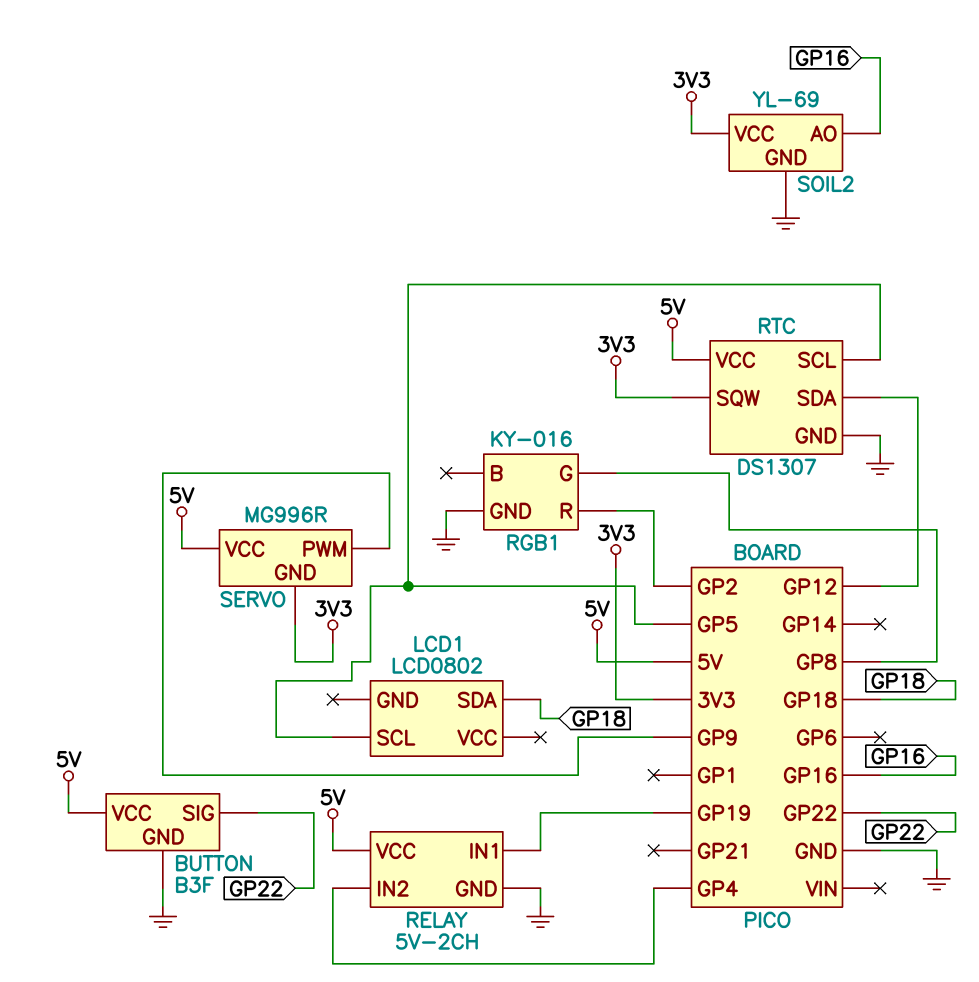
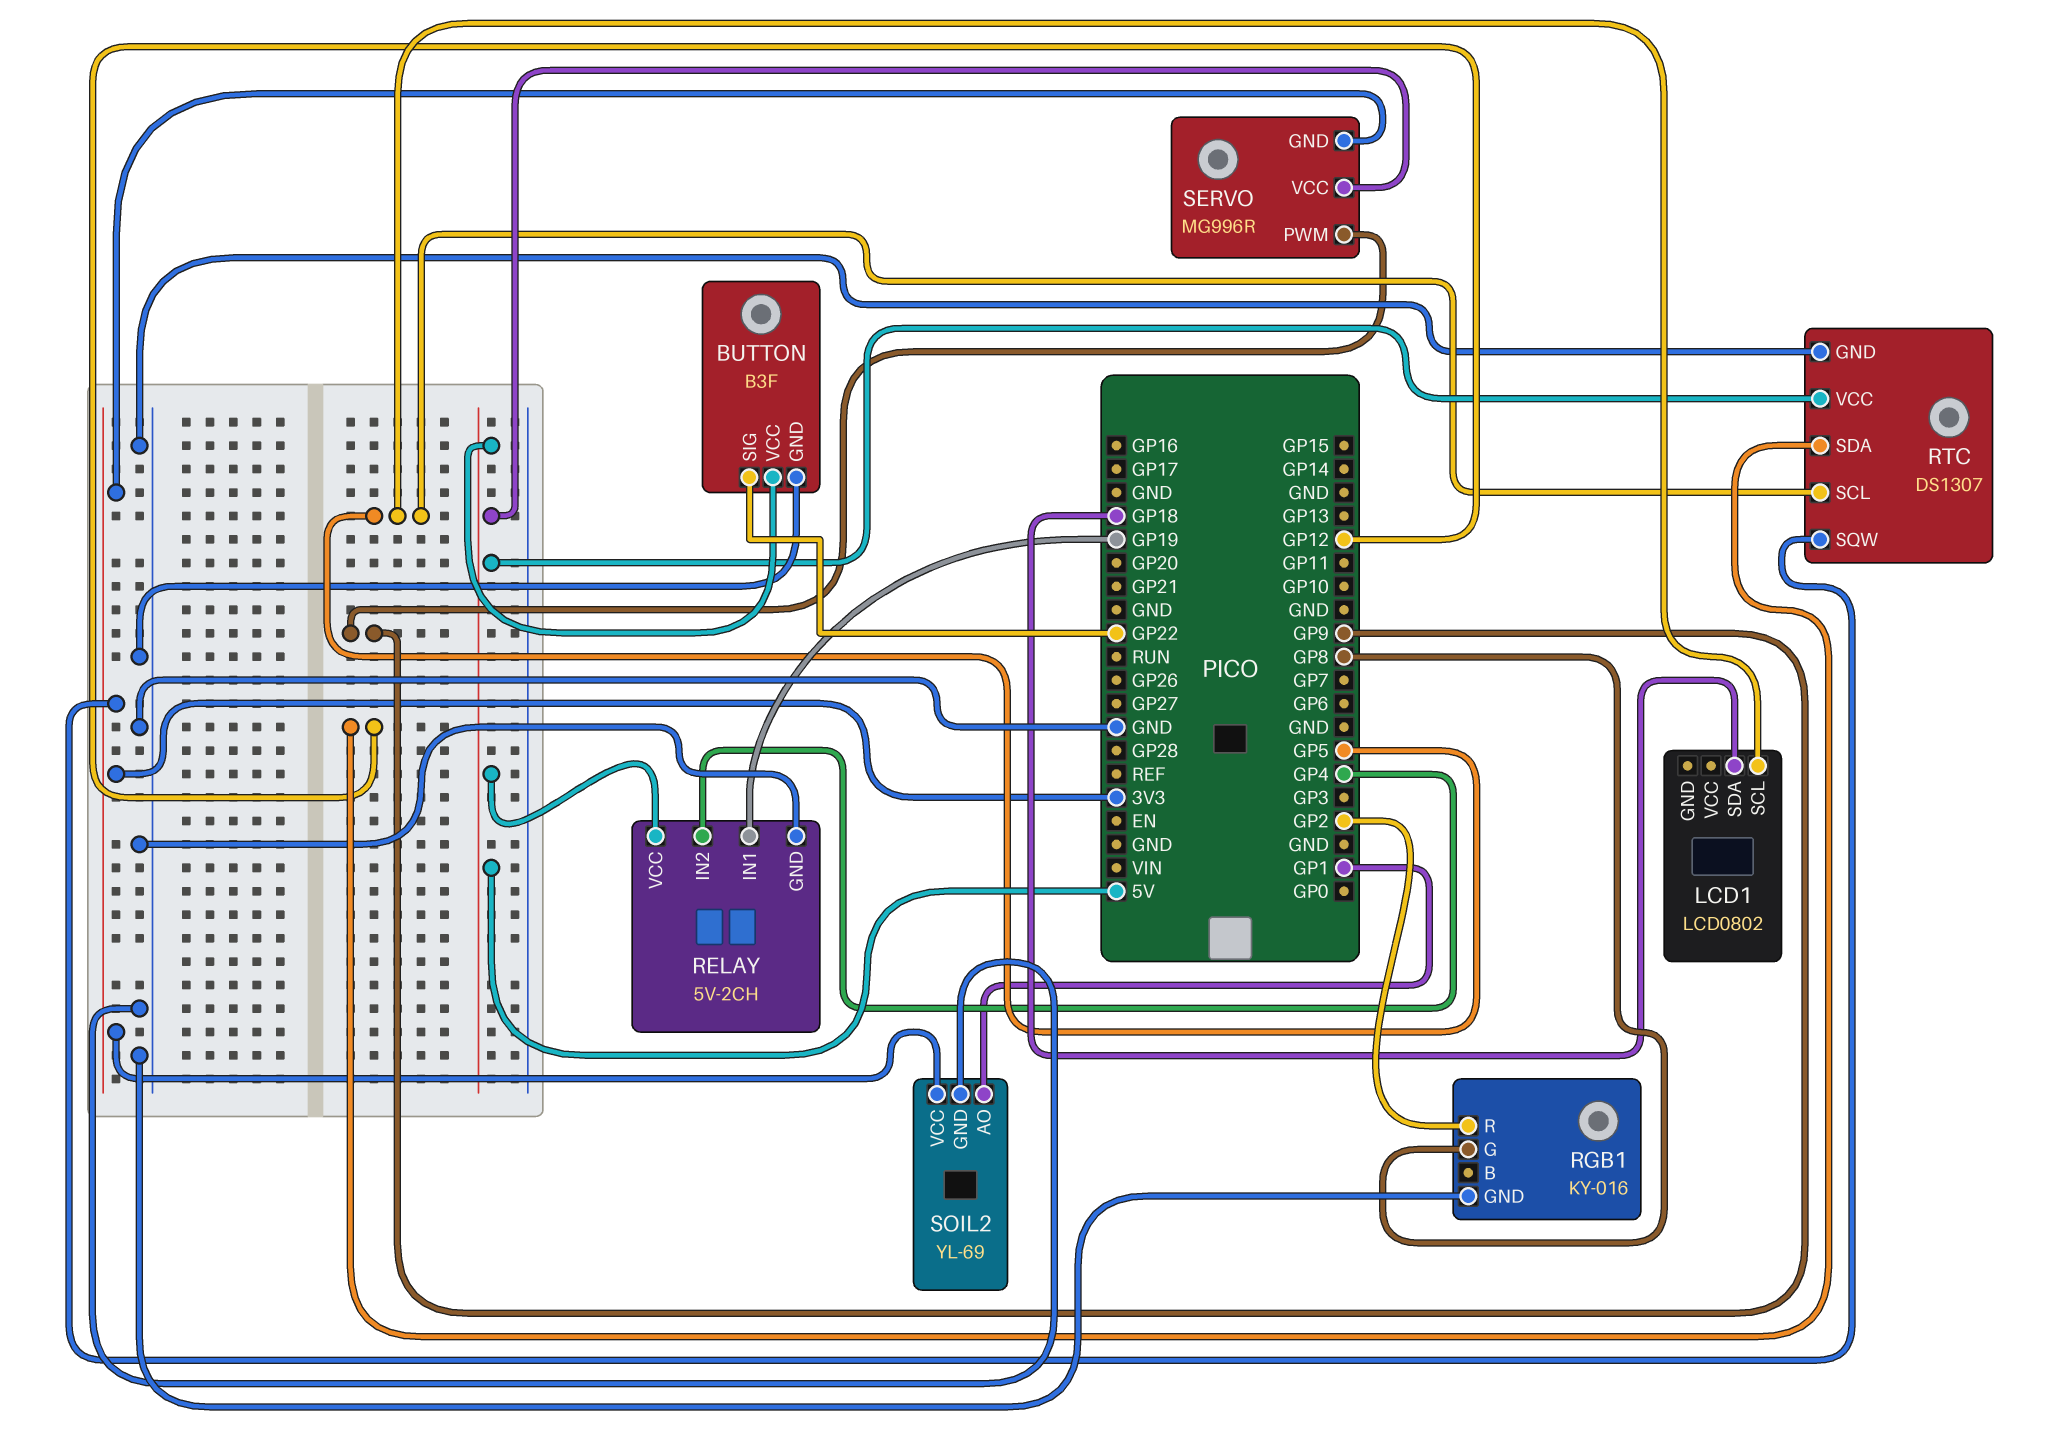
SOIL2 pin AO: GP16 -> GP1

